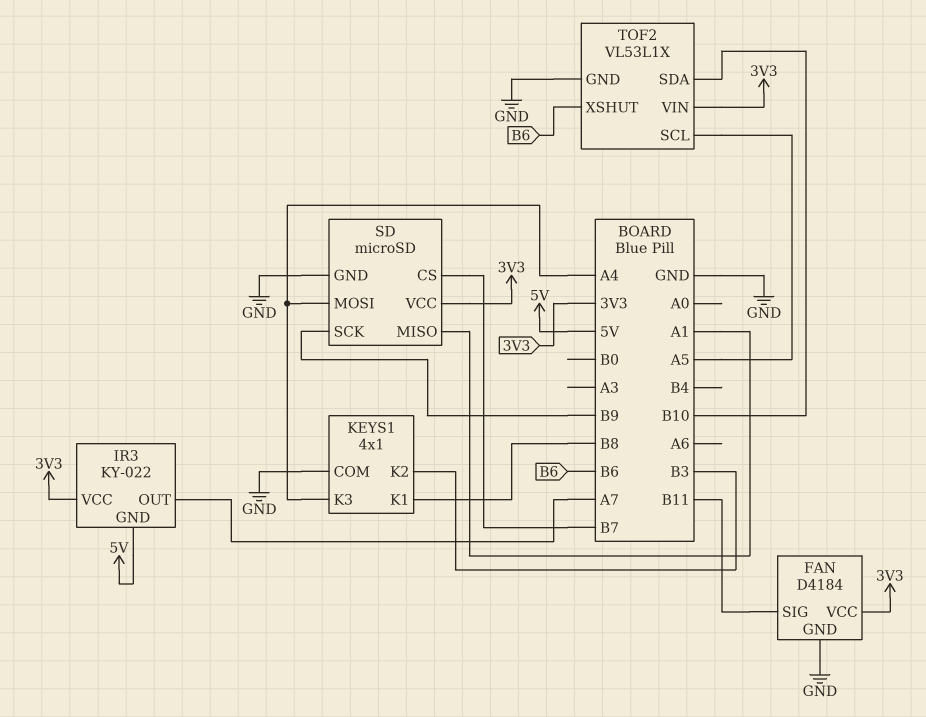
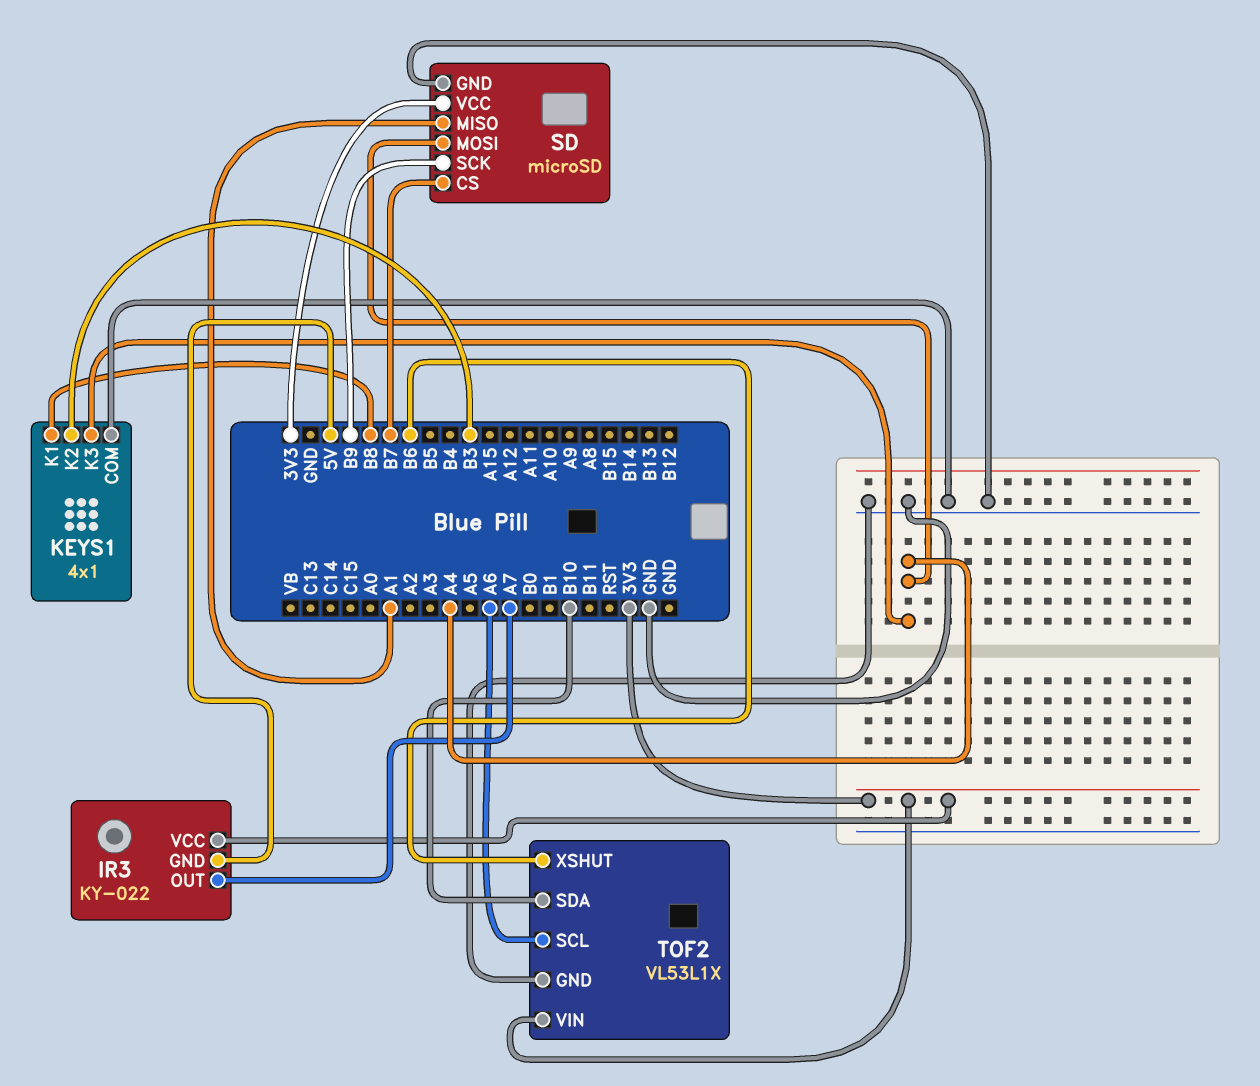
FAN: D4184 -> none
FAN pin GND: GND -> none
FAN pin SIG: B11 -> none
FAN pin VCC: 3V3 -> none
TOF2 pin SCL: A5 -> A6

